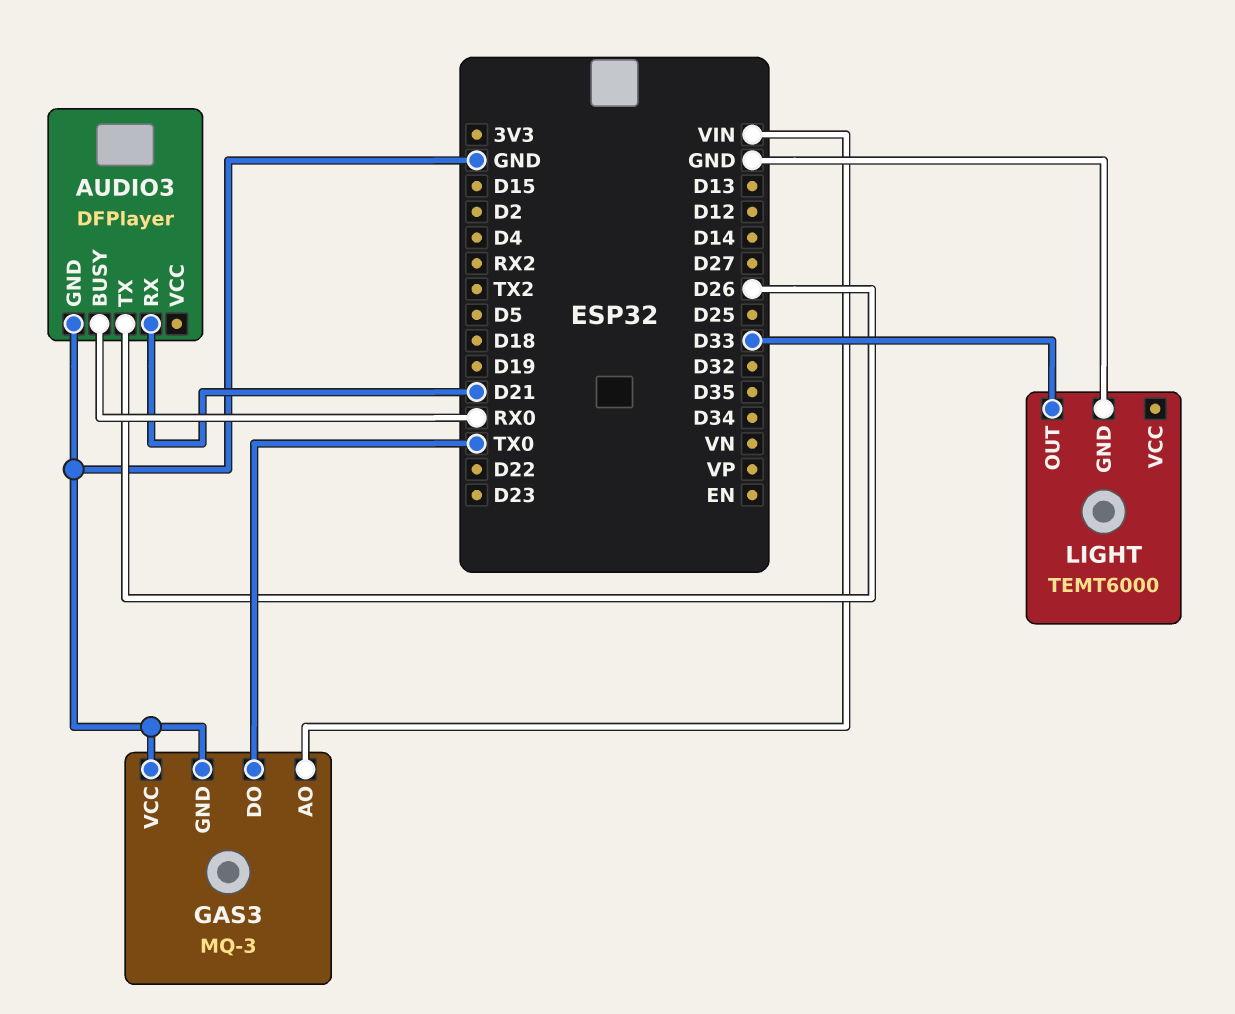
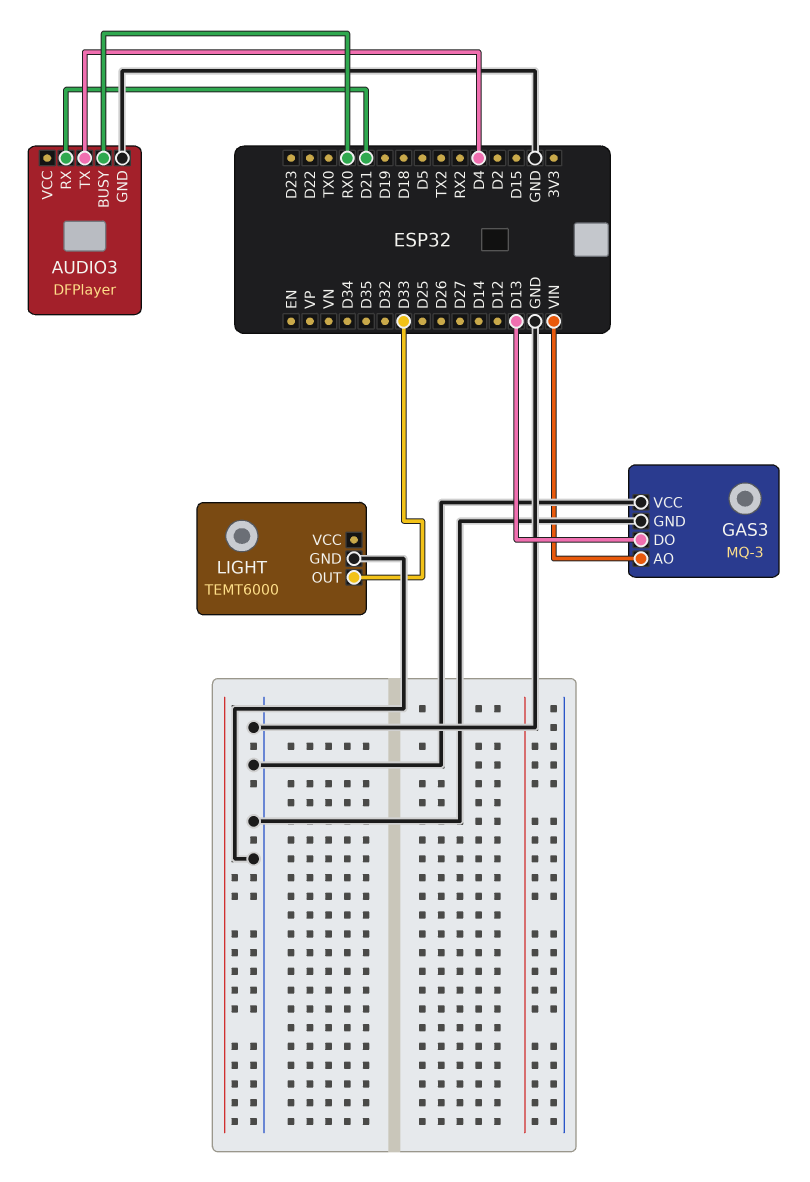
AUDIO3 pin TX: D26 -> D4
GAS3 pin DO: TX0 -> D13

